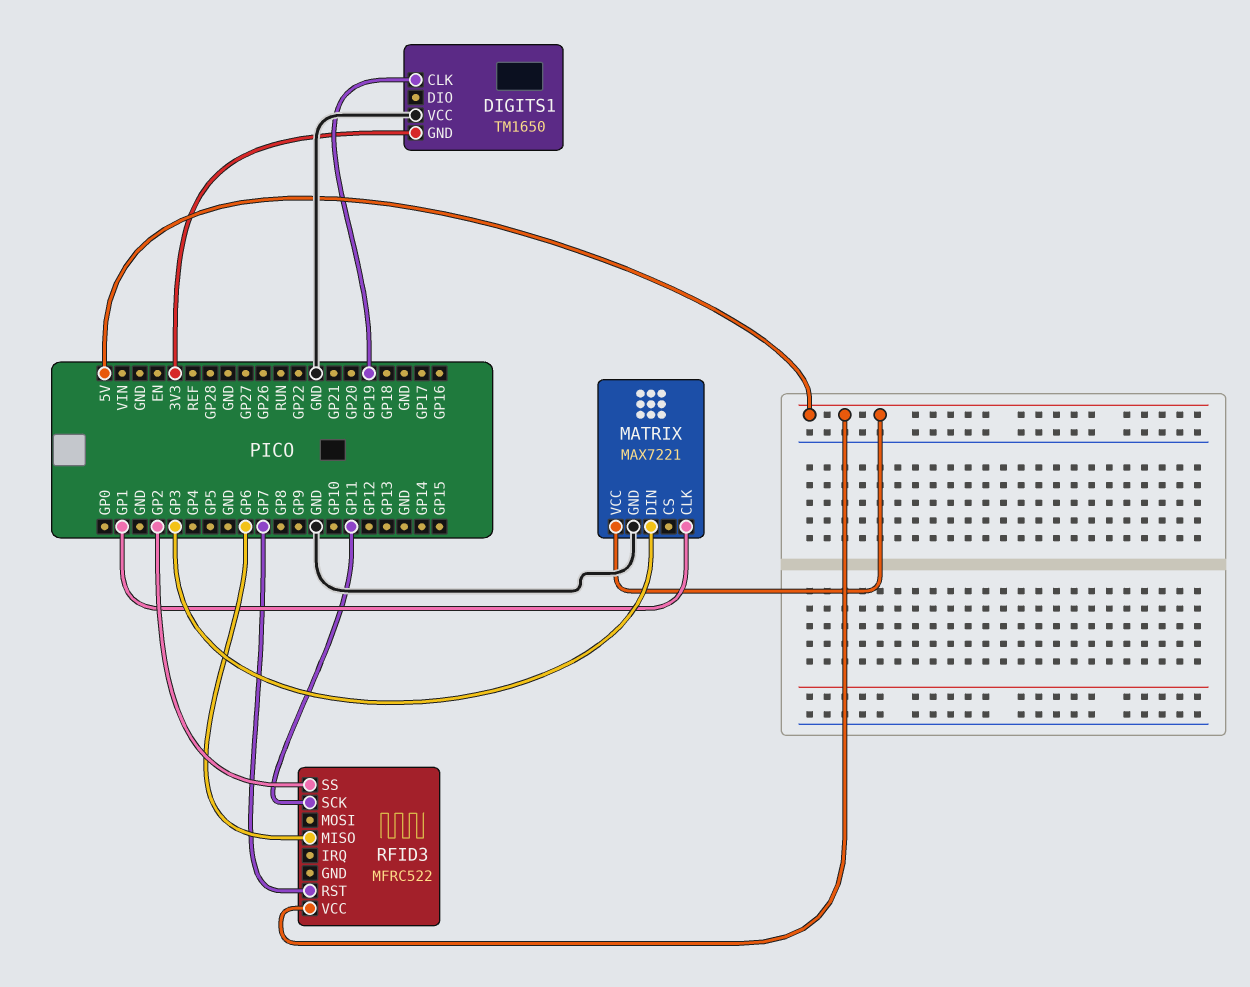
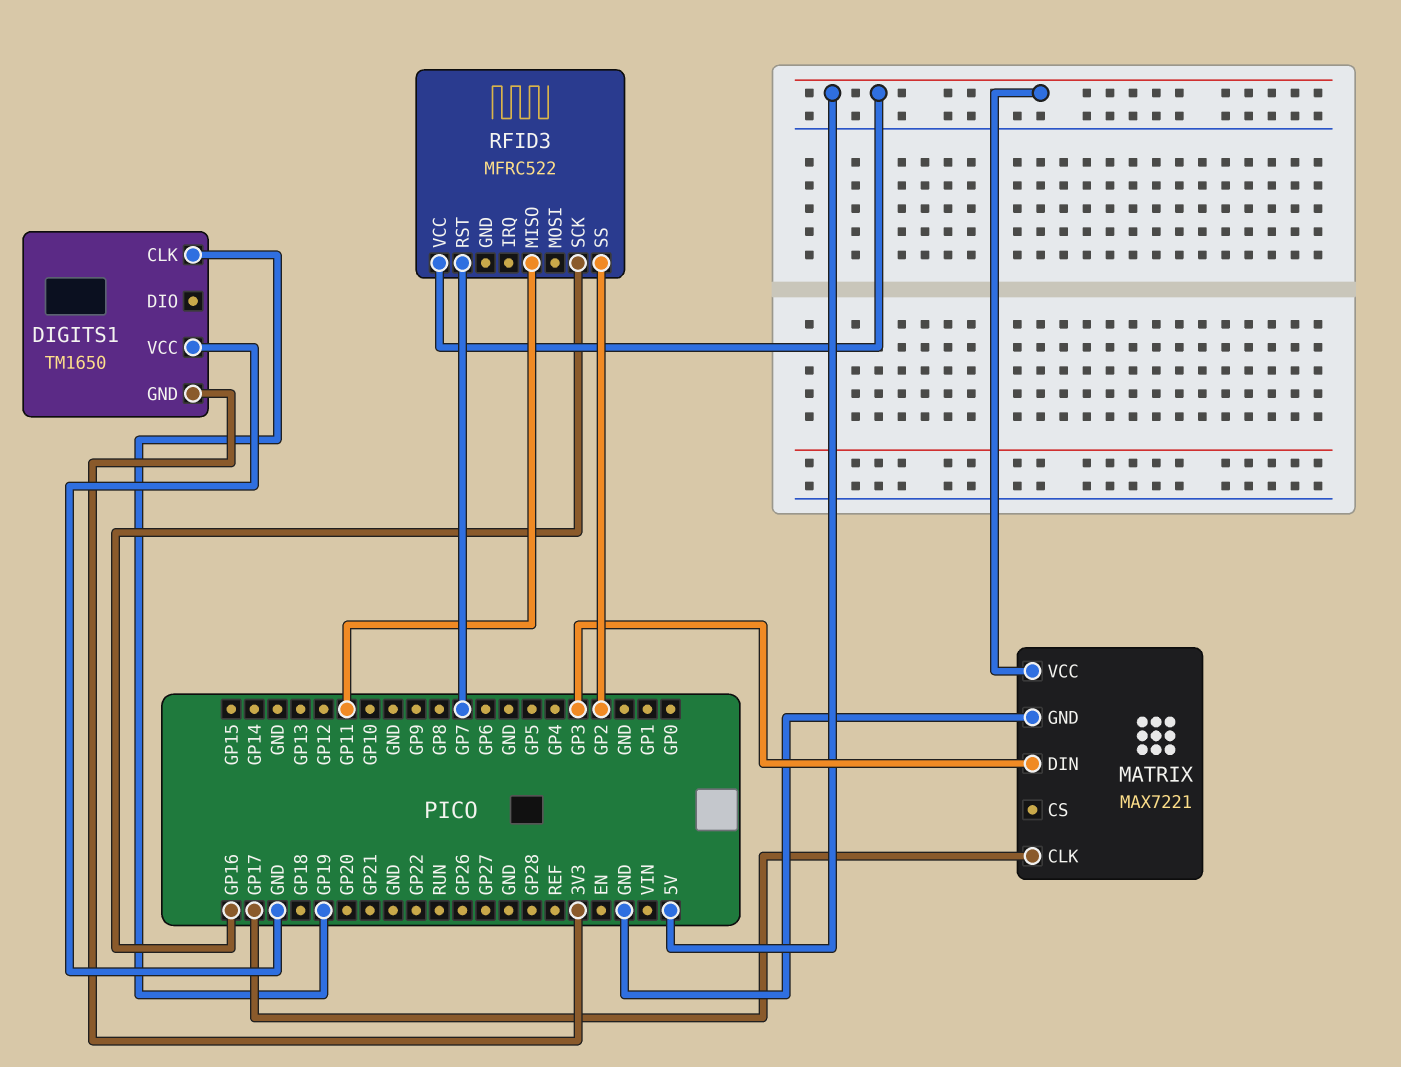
MATRIX pin CLK: GP1 -> GP17
RFID3 pin MISO: GP6 -> GP11
RFID3 pin SCK: GP11 -> GP16

